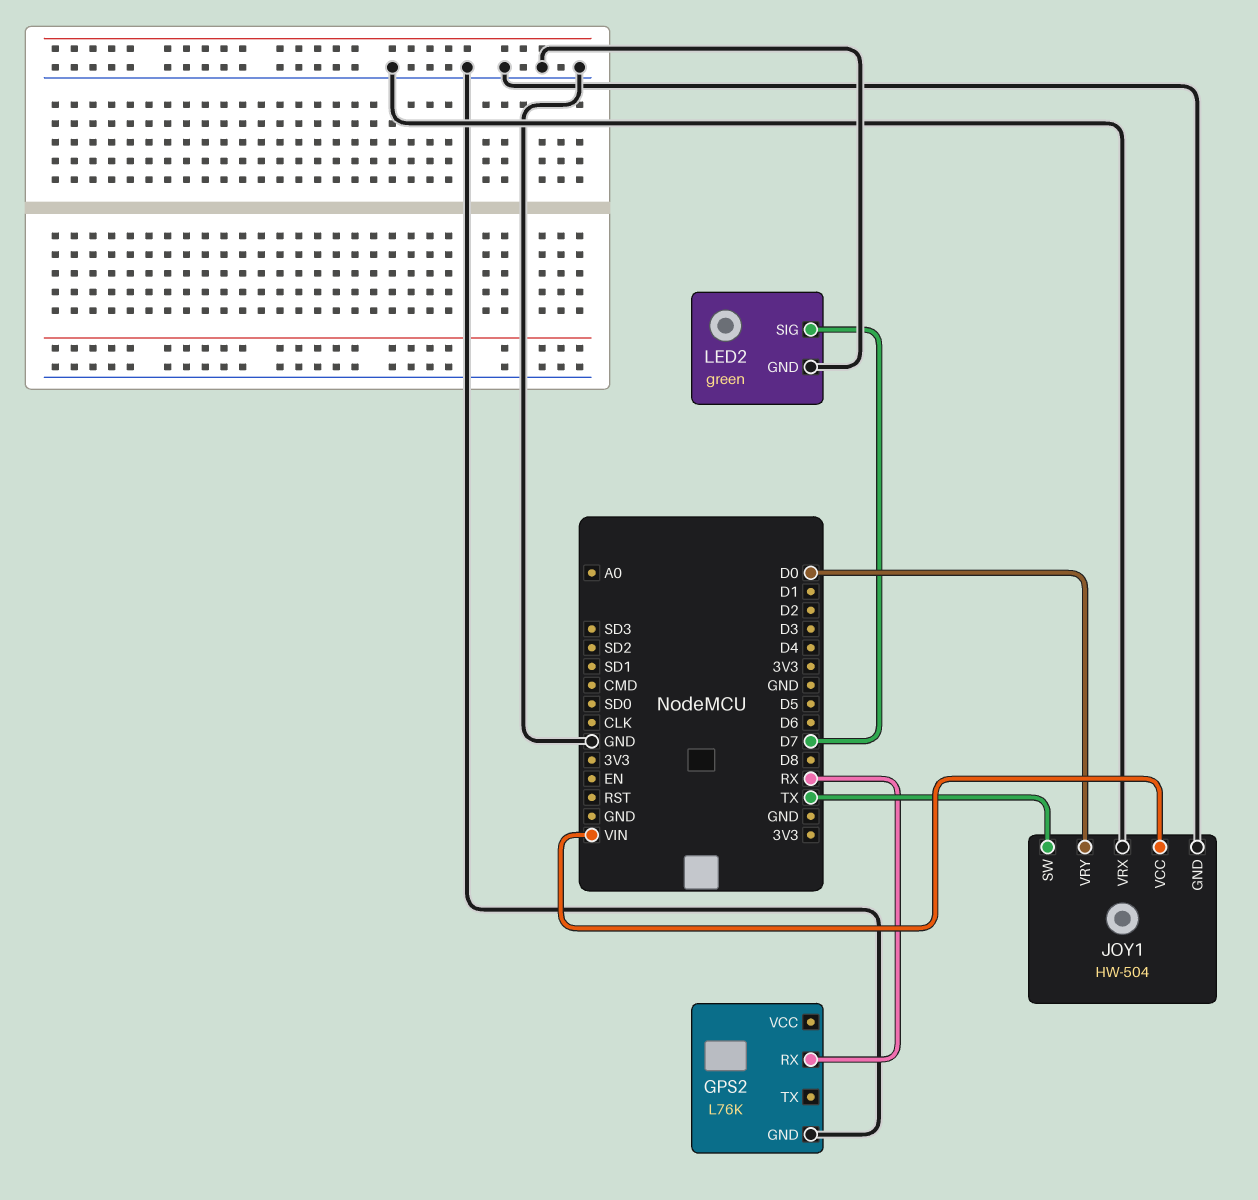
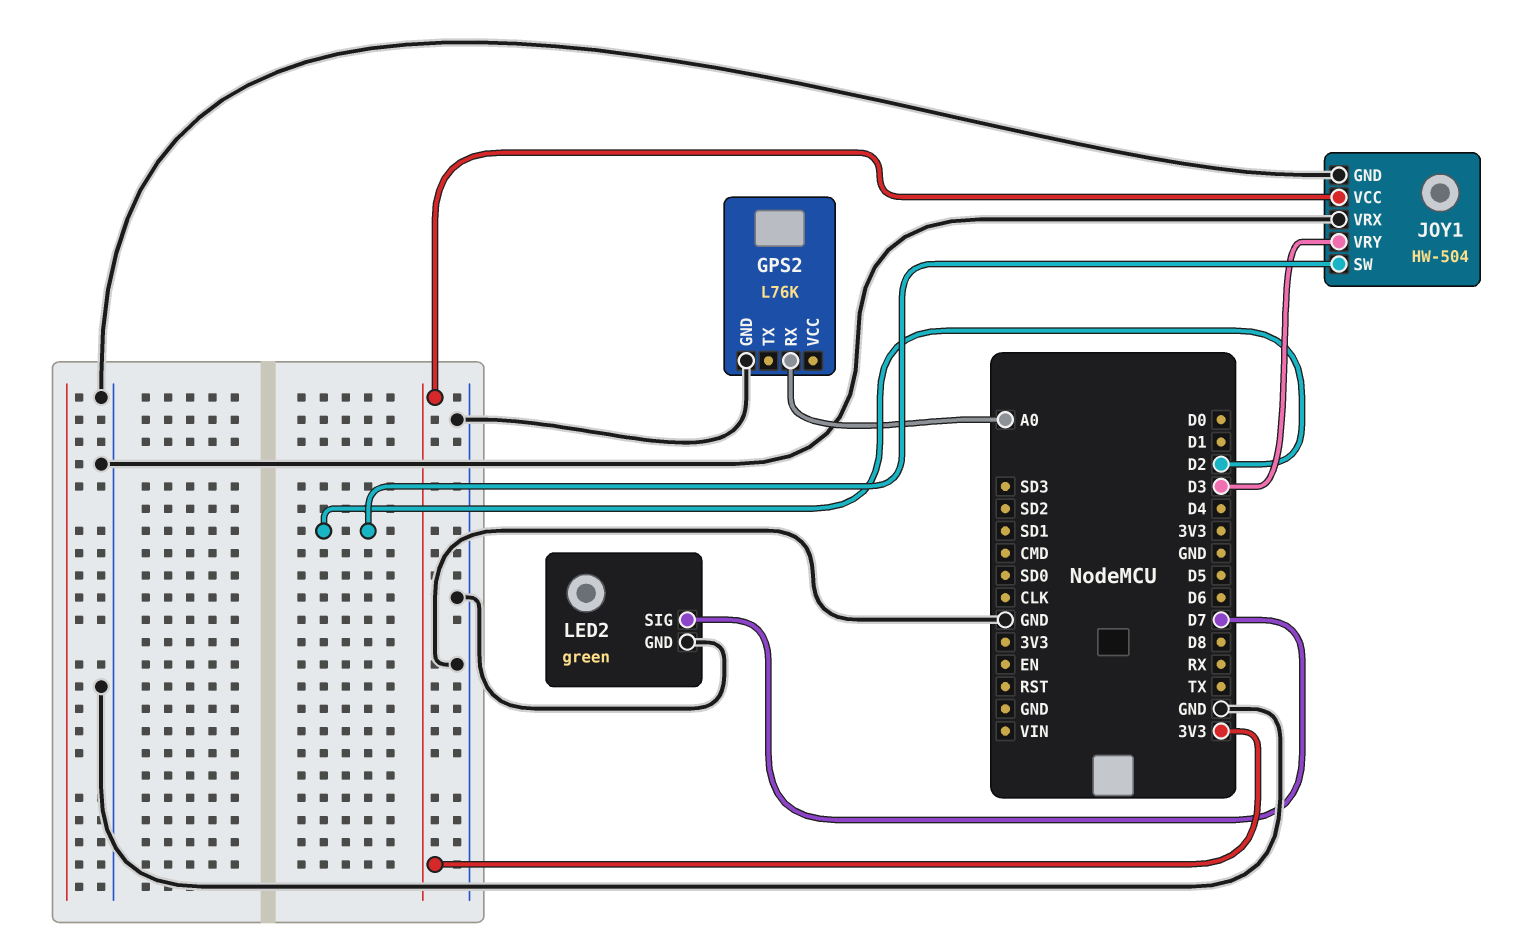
GPS2 pin RX: RX -> A0
JOY1 pin SW: TX -> D2
JOY1 pin VCC: VIN -> 3V3
JOY1 pin VRY: D0 -> D3

